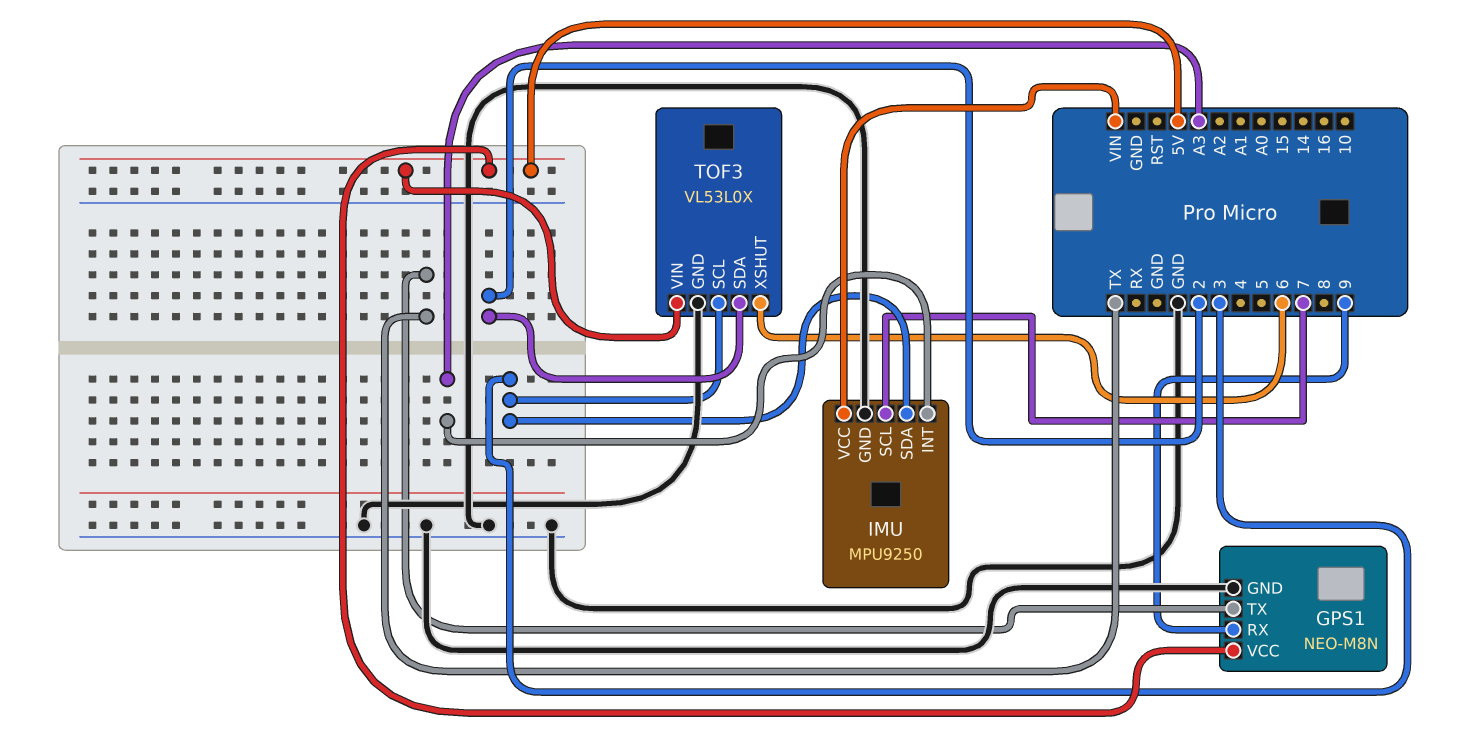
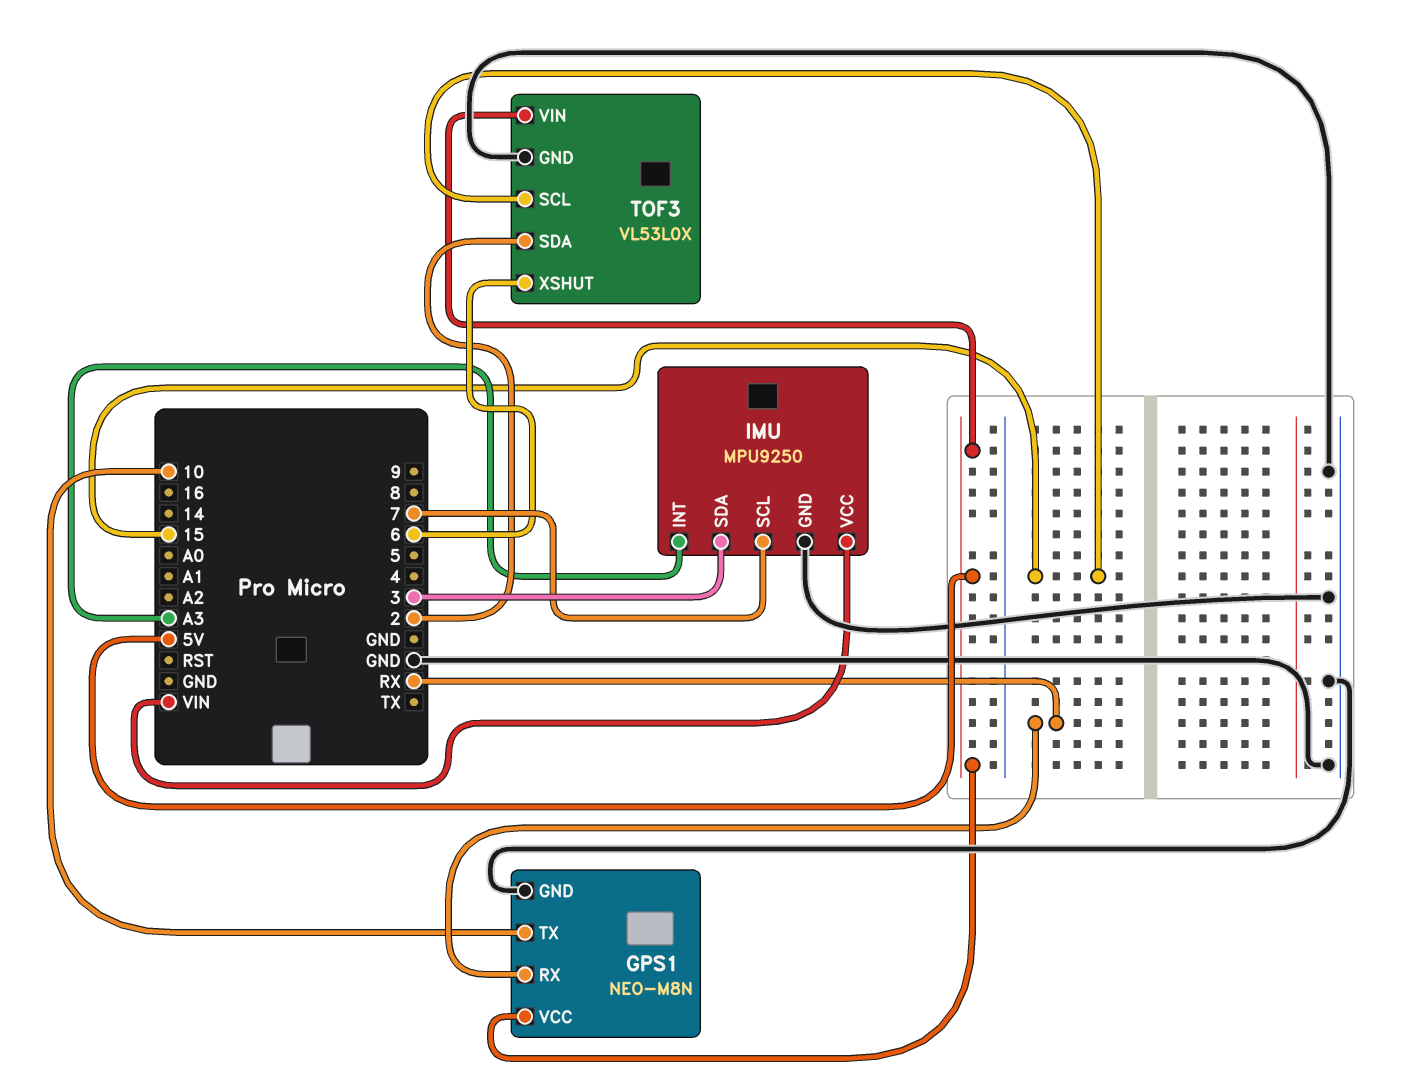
GPS1 pin RX: 9 -> RX
GPS1 pin TX: TX -> 10
TOF3 pin SCL: 3 -> 15

